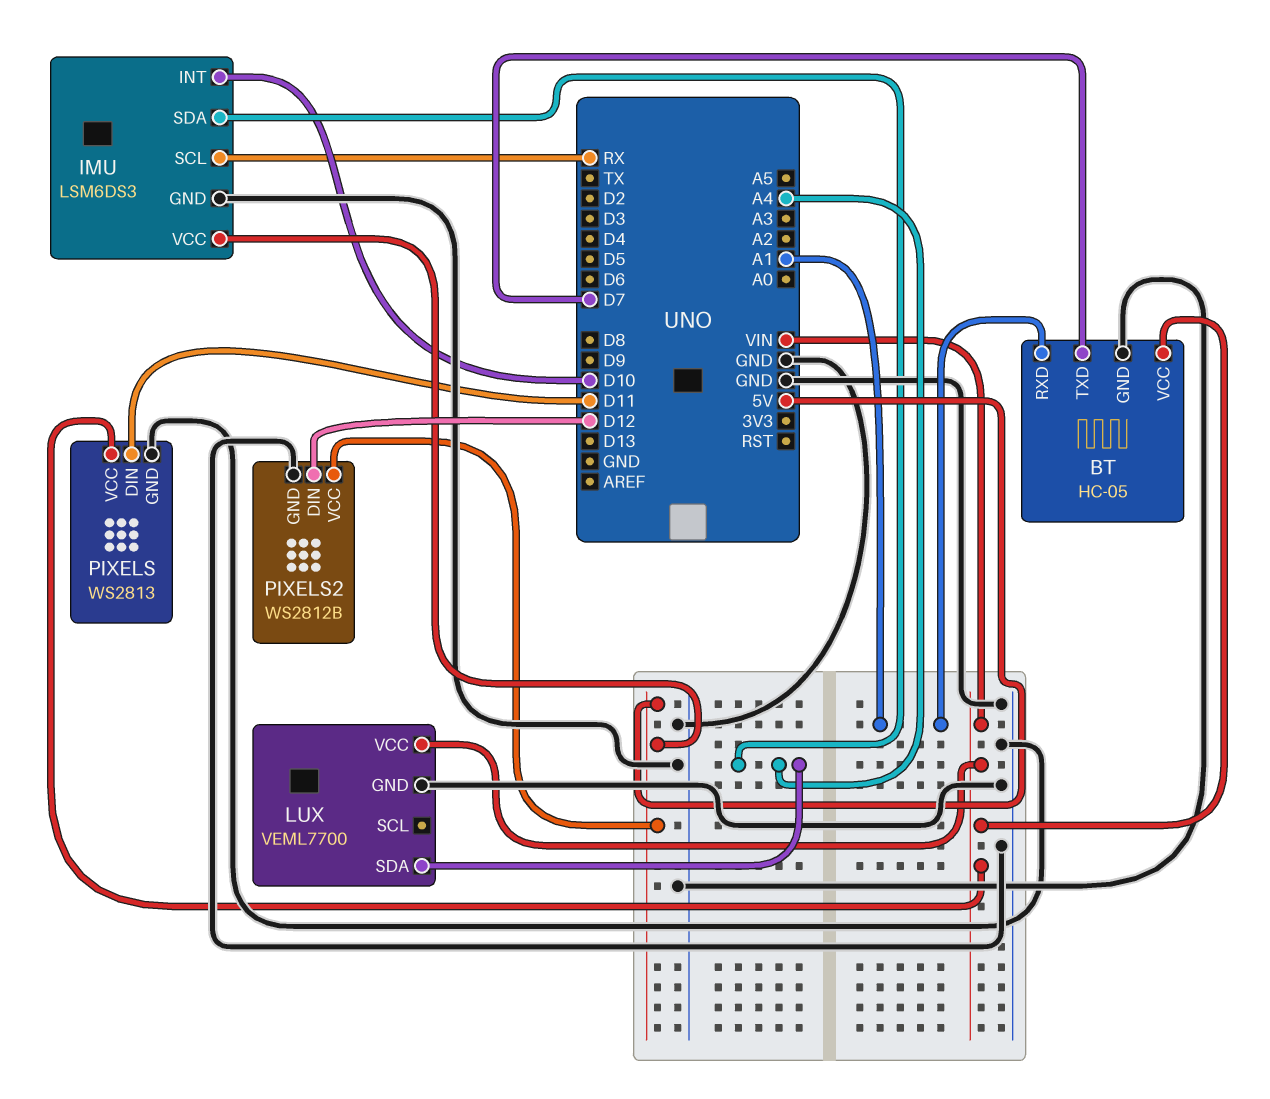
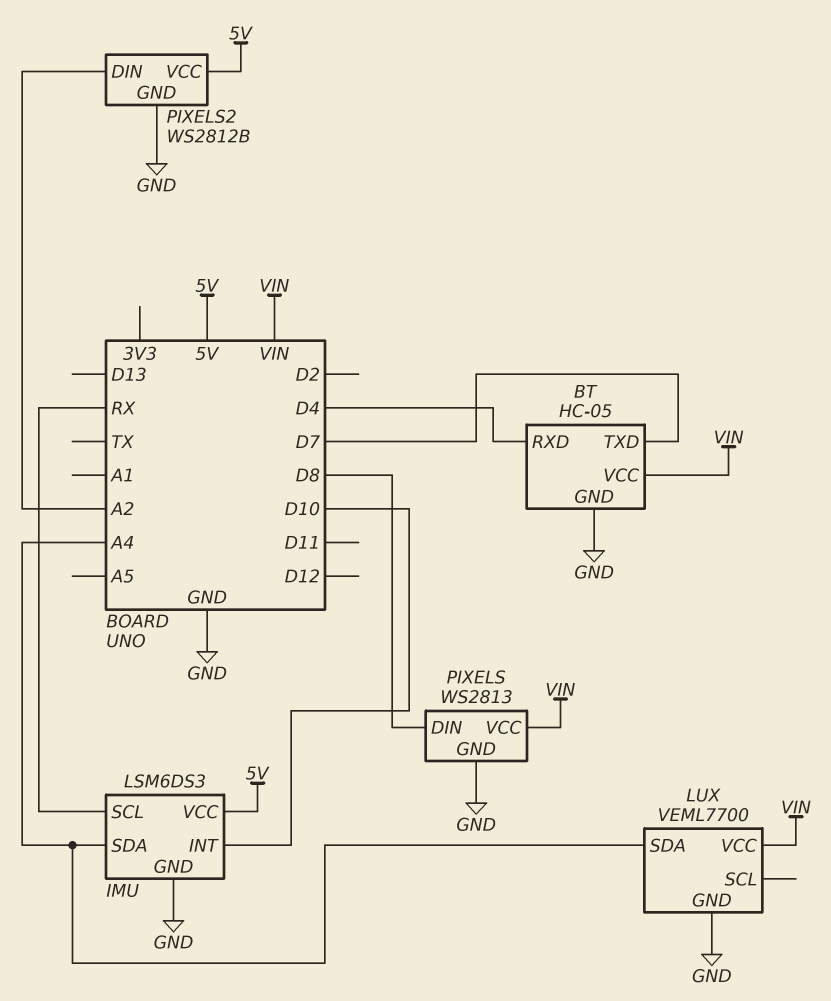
BT pin RXD: A1 -> D4
PIXELS pin DIN: D11 -> D8
PIXELS2 pin DIN: D12 -> A2

